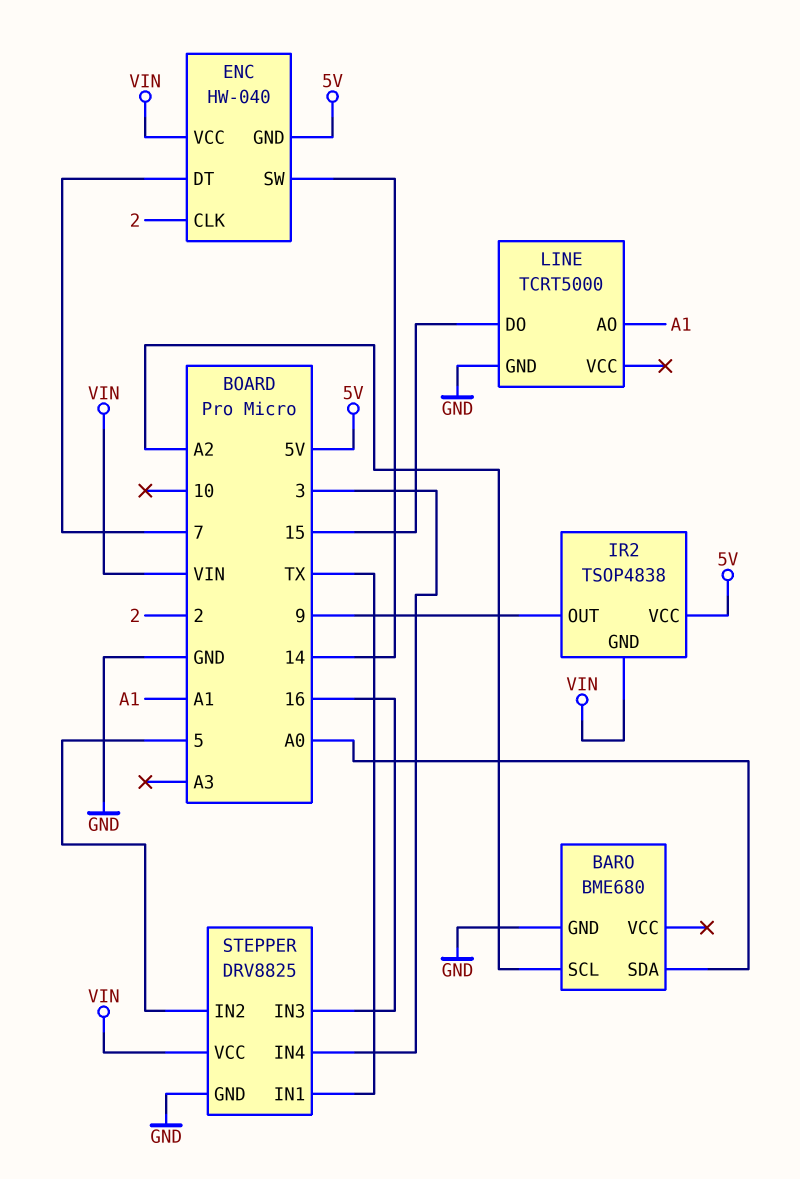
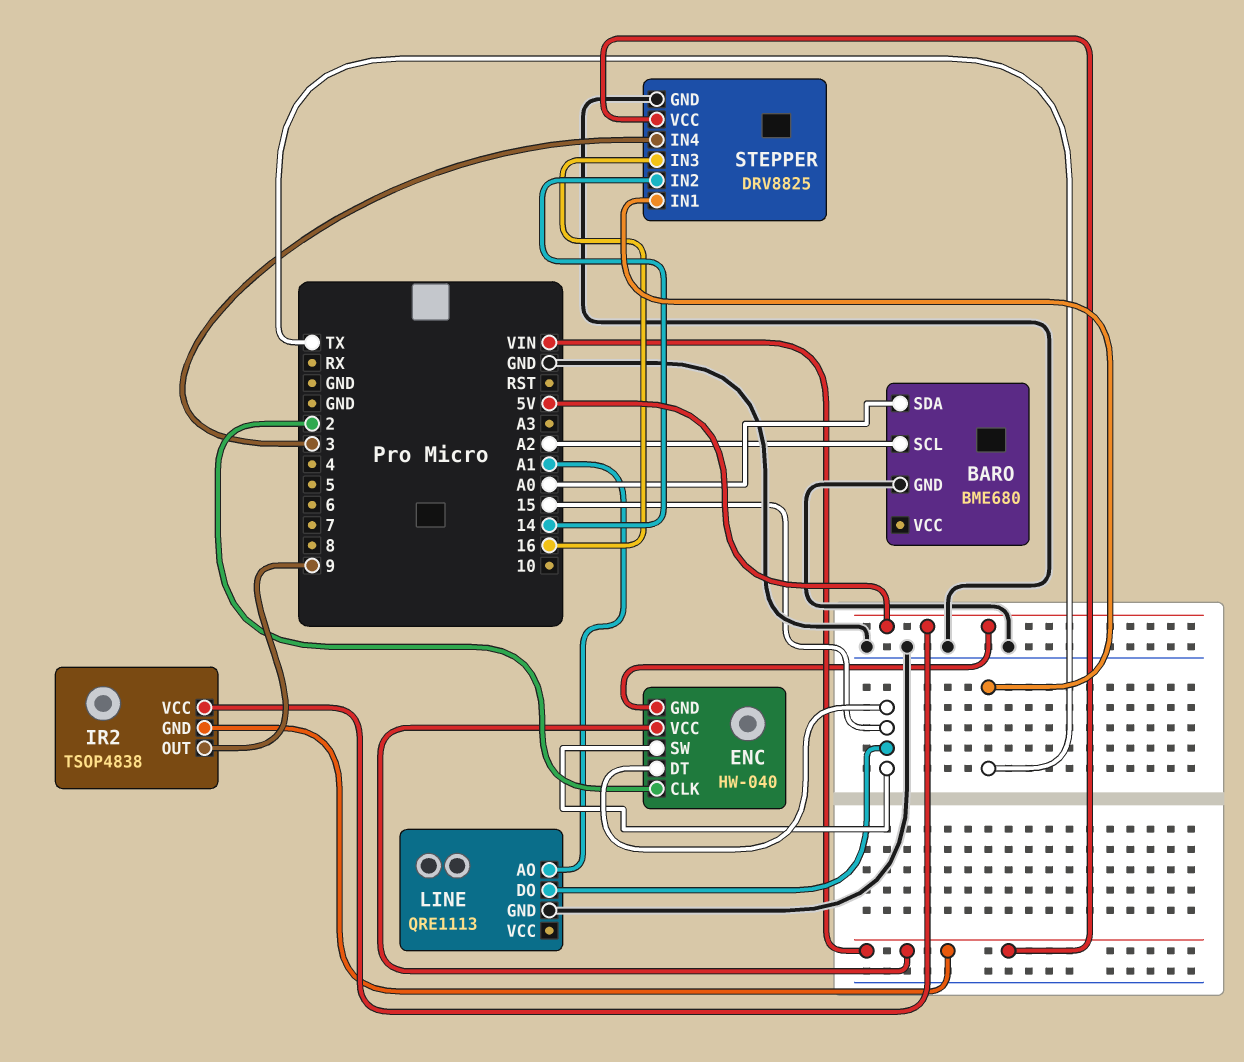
ENC pin DT: 7 -> 15
ENC pin SW: 14 -> 15
LINE: TCRT5000 -> QRE1113
STEPPER pin IN2: 5 -> 14

